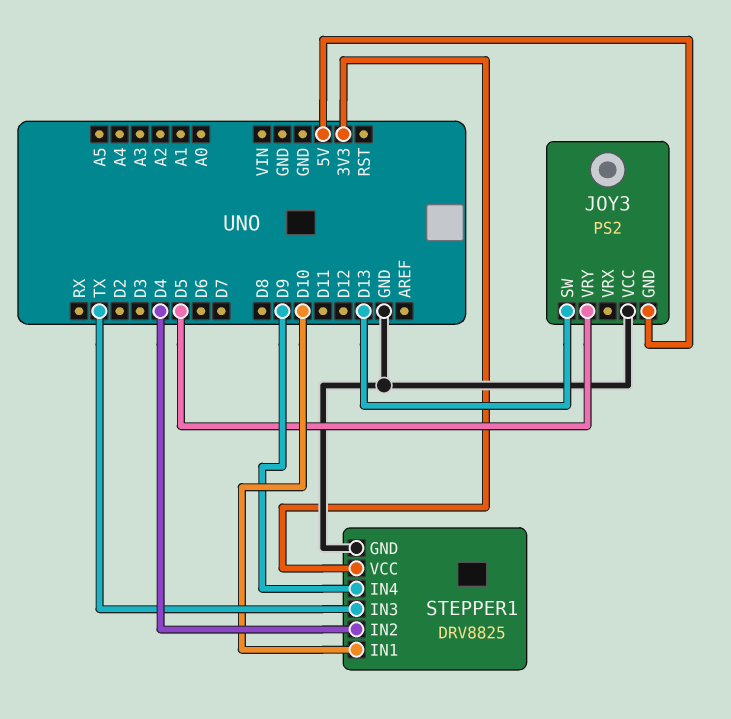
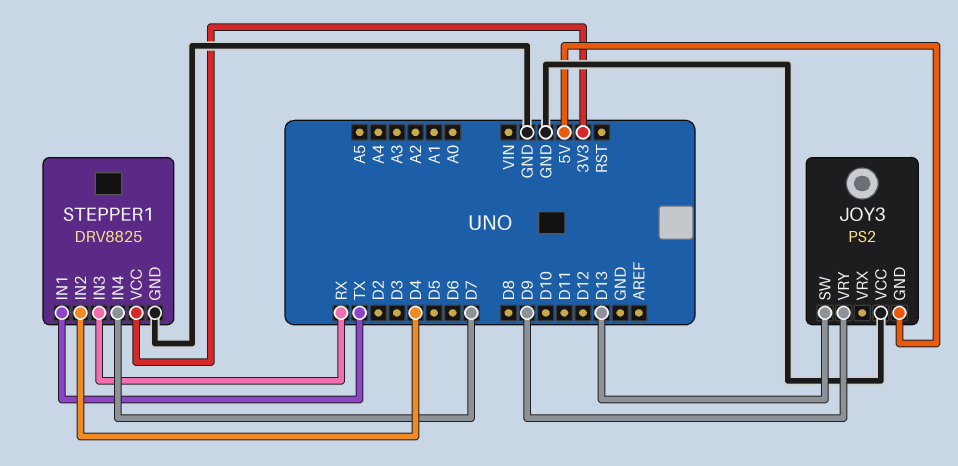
JOY3 pin VRY: D5 -> D9
STEPPER1 pin IN1: D10 -> TX
STEPPER1 pin IN3: TX -> RX
STEPPER1 pin IN4: D9 -> D7

